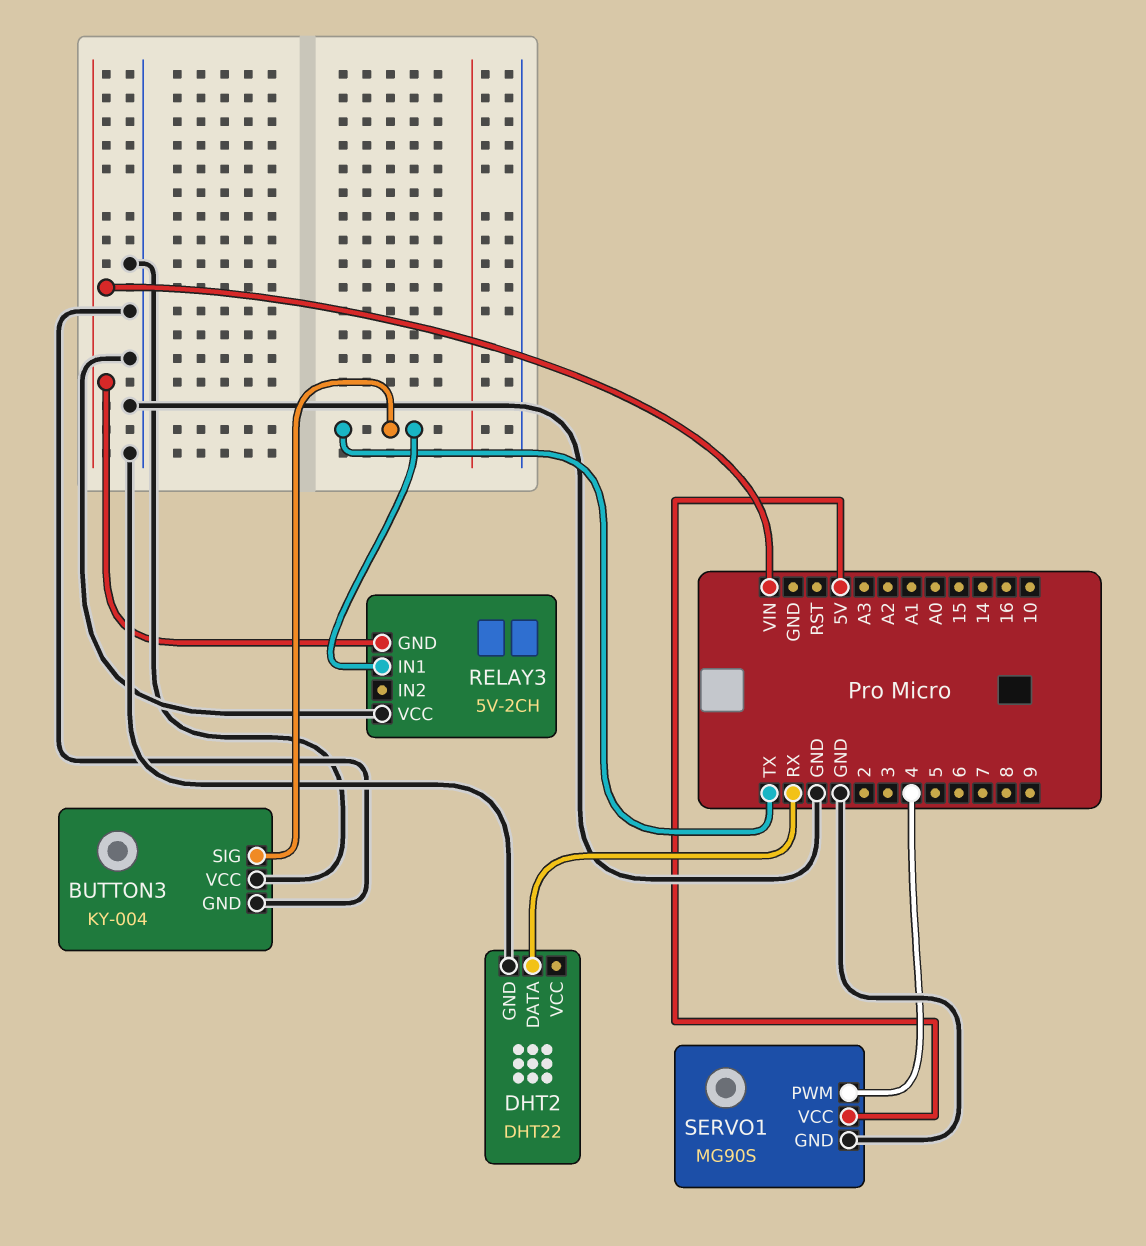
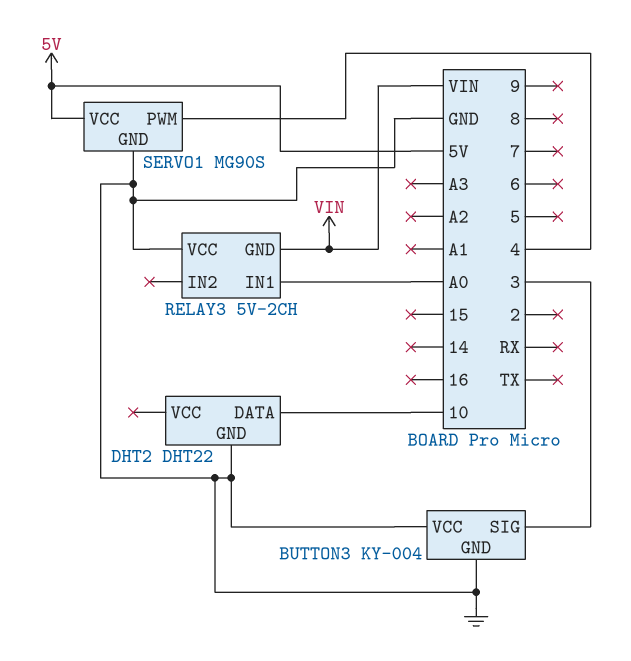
BUTTON3 pin SIG: TX -> 3
DHT2 pin DATA: RX -> 10
RELAY3 pin IN1: TX -> A0

